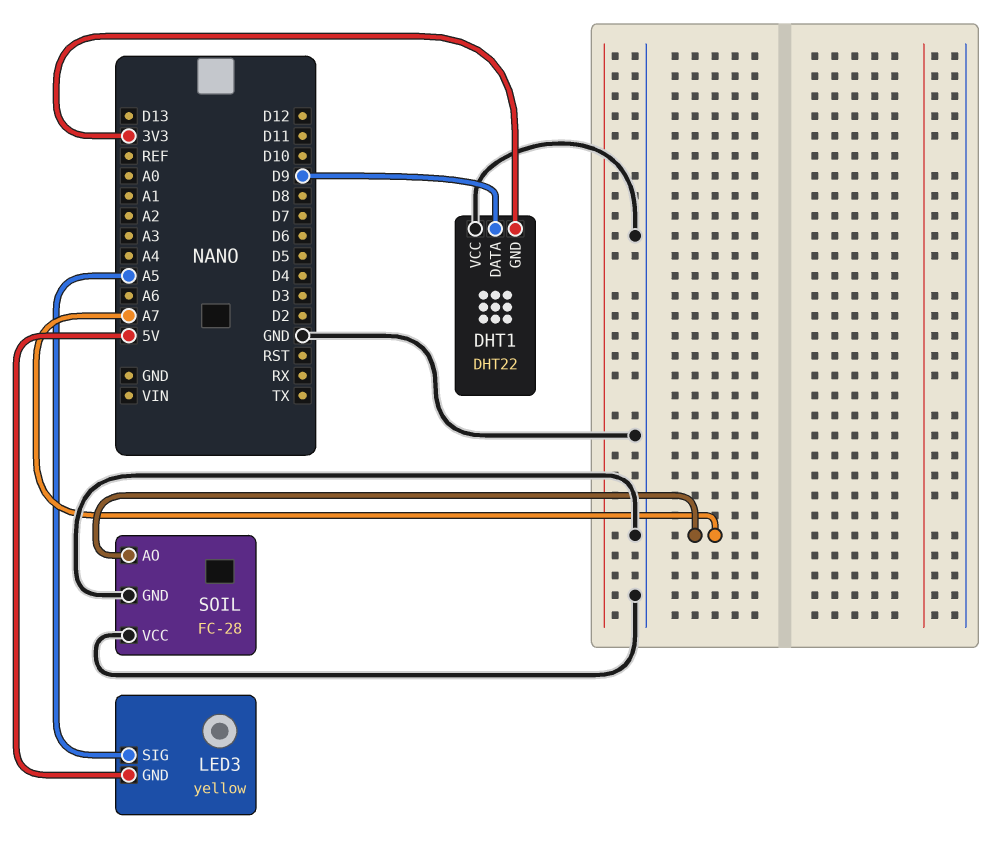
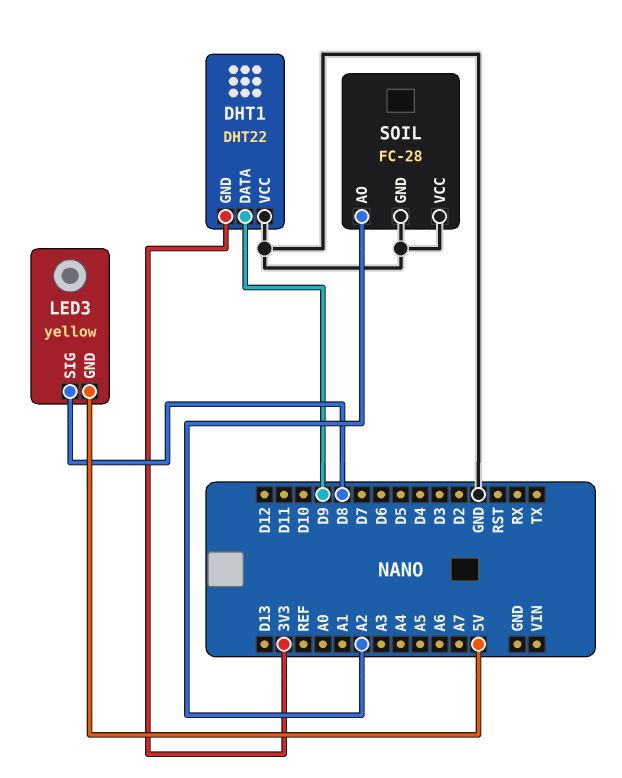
LED3 pin SIG: A5 -> D8
SOIL pin AO: A7 -> A2

